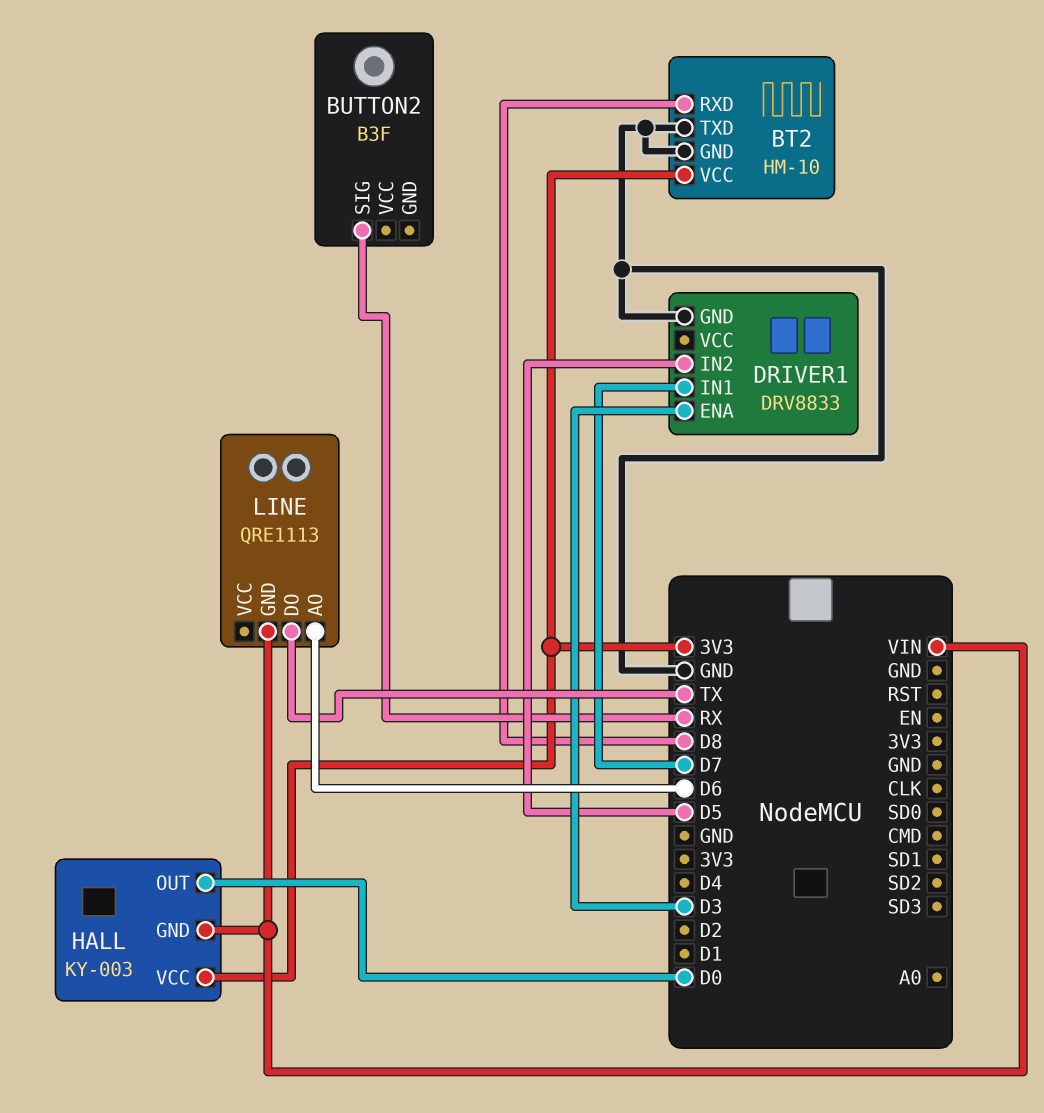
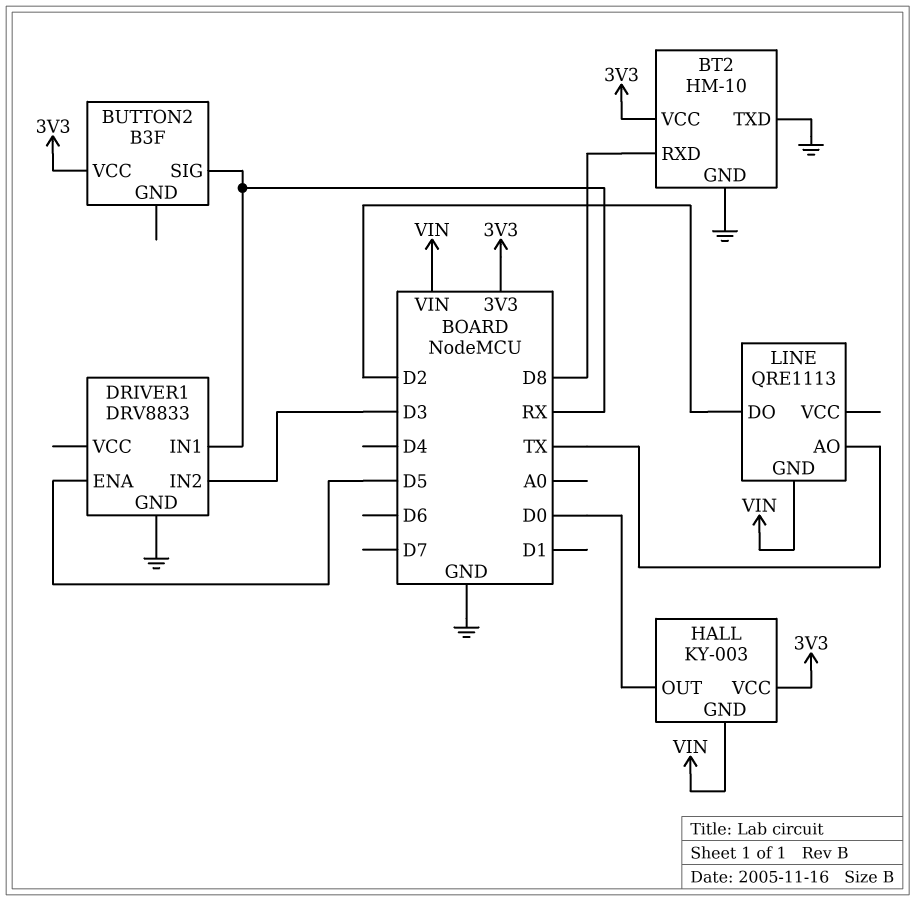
BUTTON2 pin VCC: none -> 3V3
DRIVER1 pin ENA: D3 -> D5
DRIVER1 pin IN1: D7 -> RX
DRIVER1 pin IN2: D5 -> D3
LINE pin AO: D6 -> TX
LINE pin DO: TX -> D2

